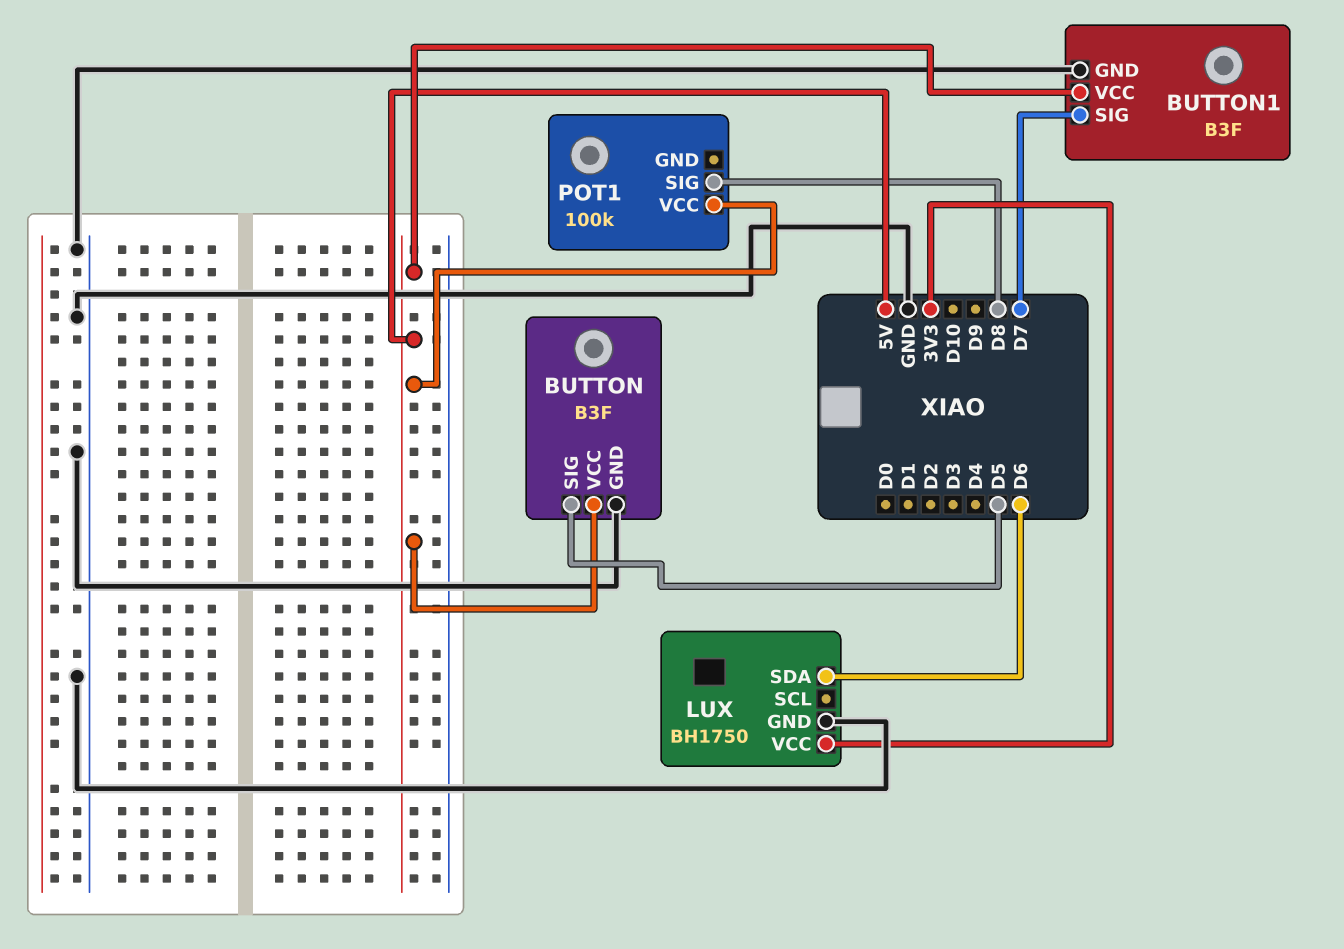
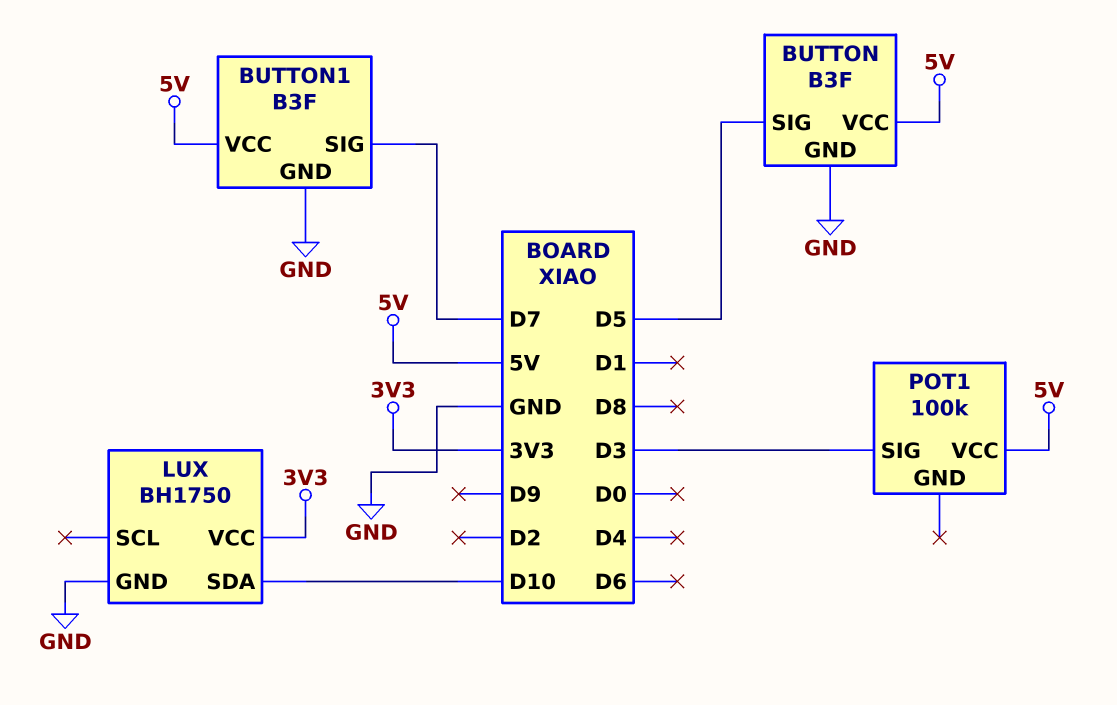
LUX pin SDA: D6 -> D10
POT1 pin SIG: D8 -> D3

